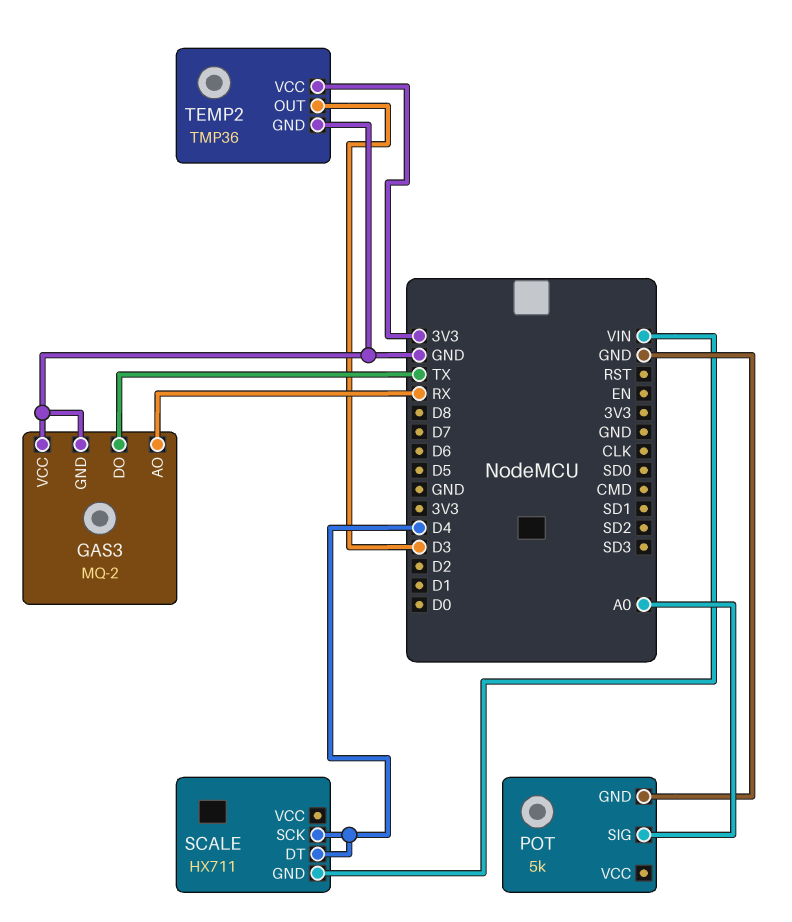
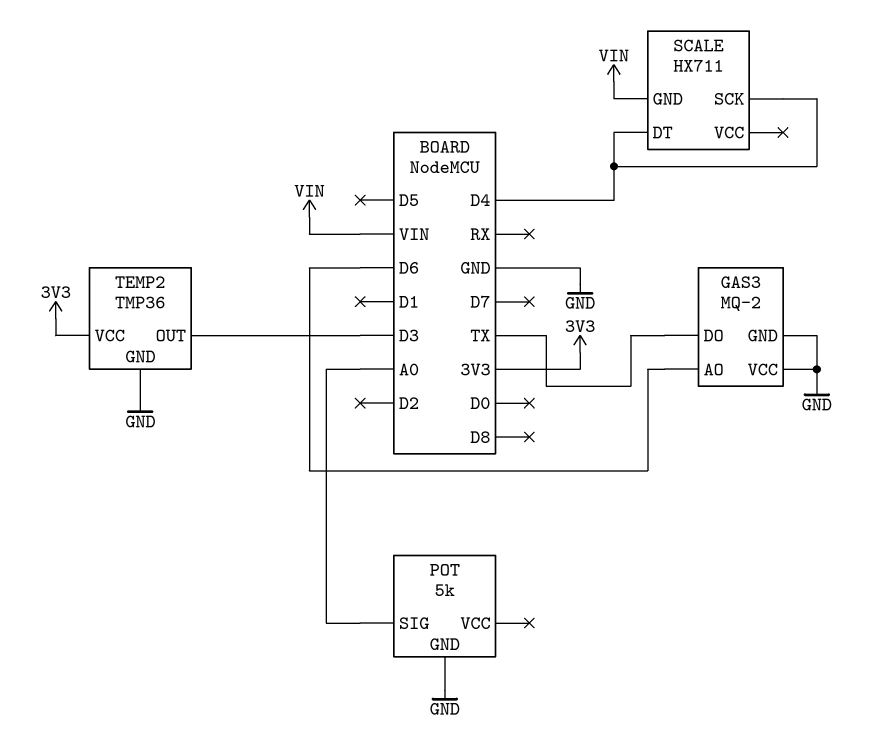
GAS3 pin AO: RX -> D6

